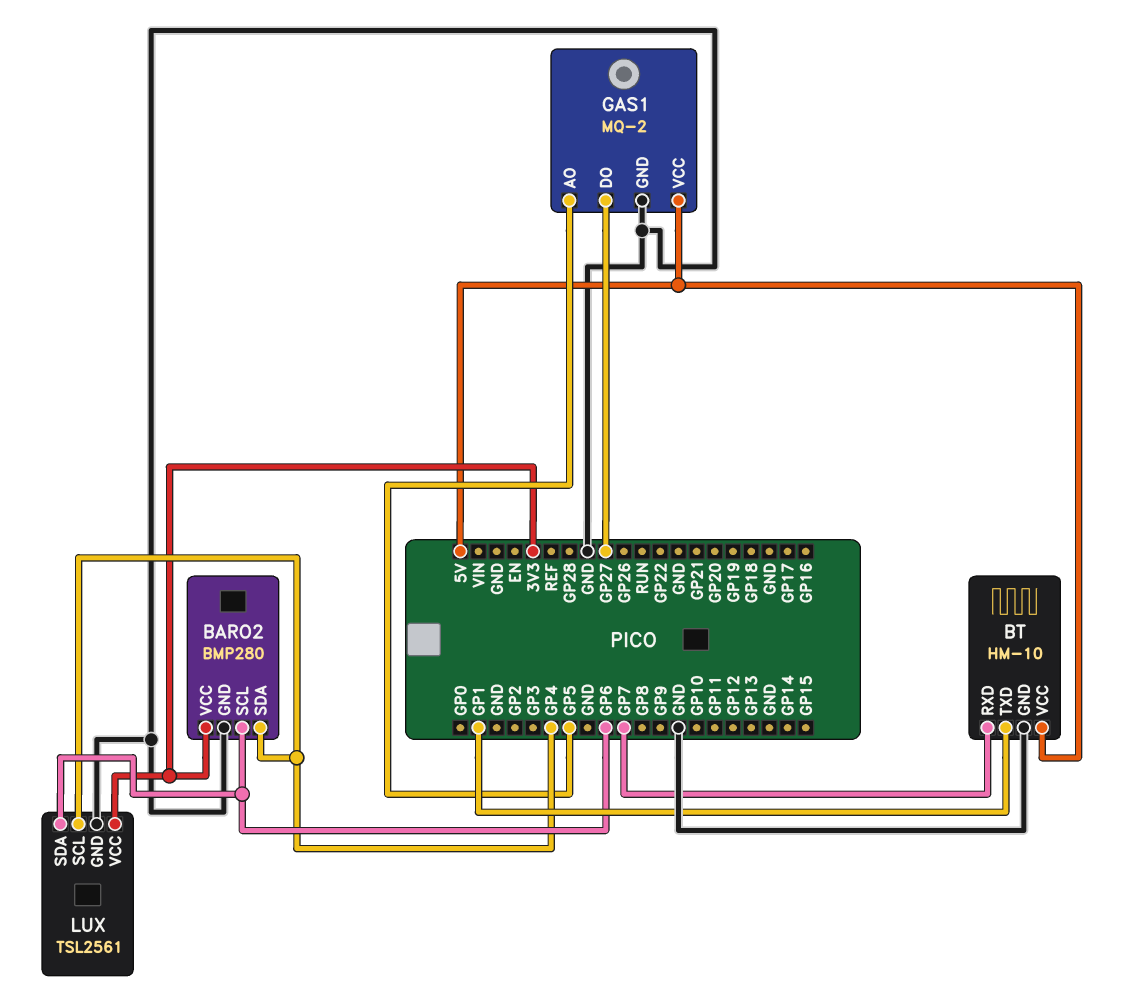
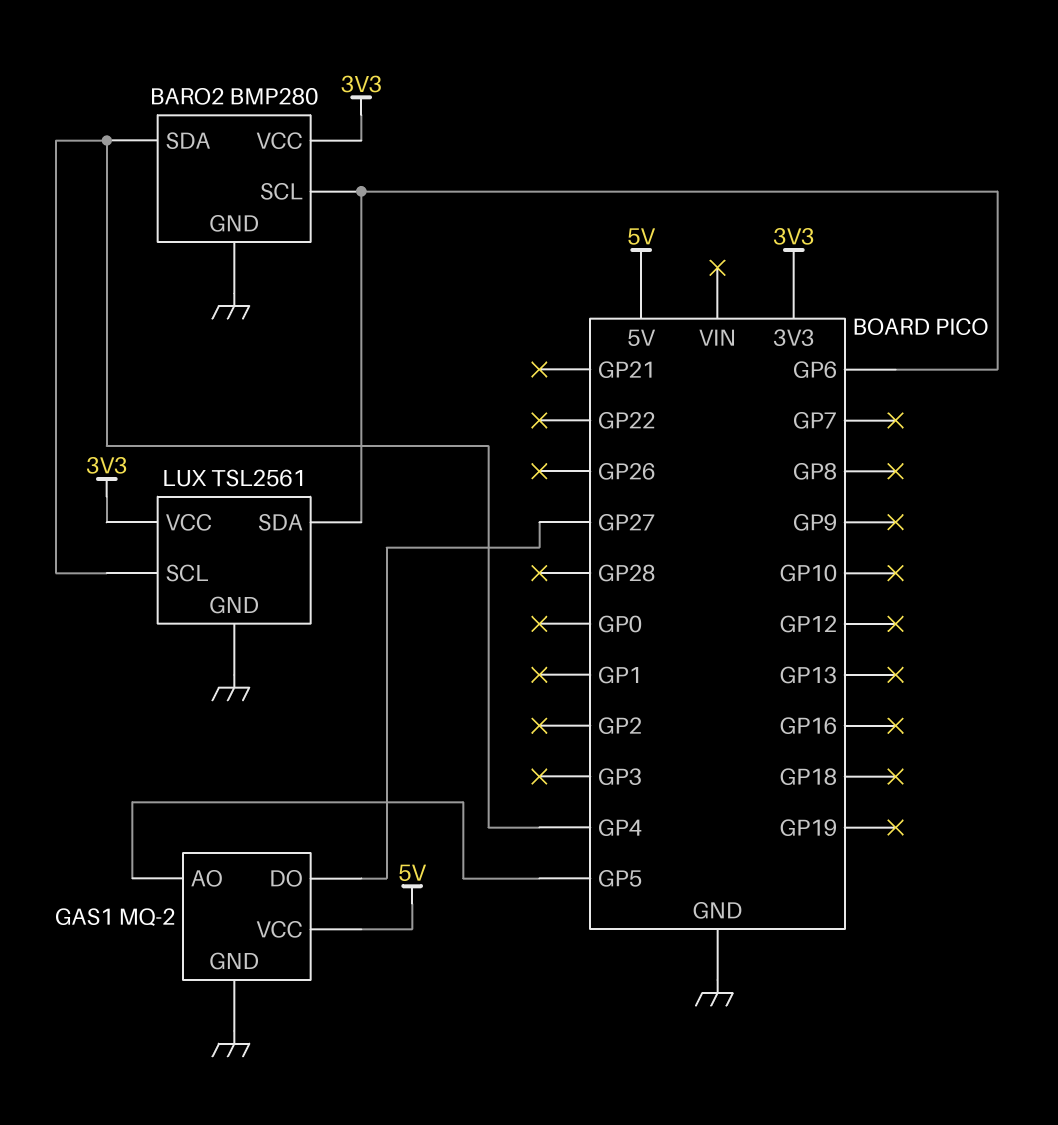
BT: HM-10 -> none
BT pin GND: GND -> none
BT pin RXD: GP7 -> none
BT pin TXD: GP1 -> none
BT pin VCC: 5V -> none

